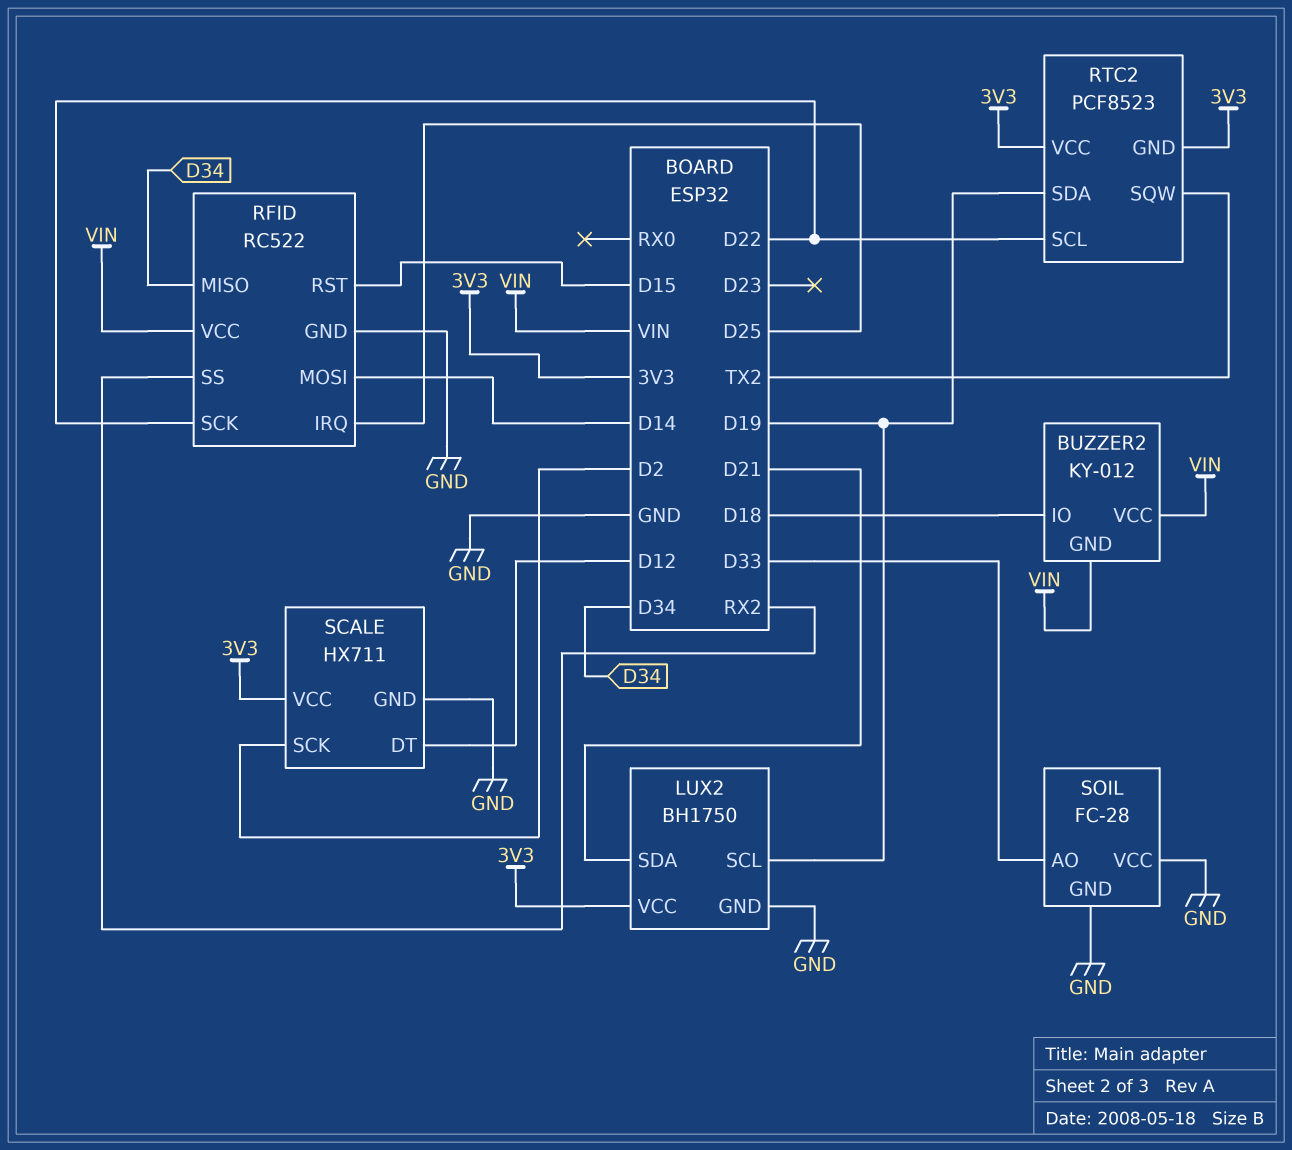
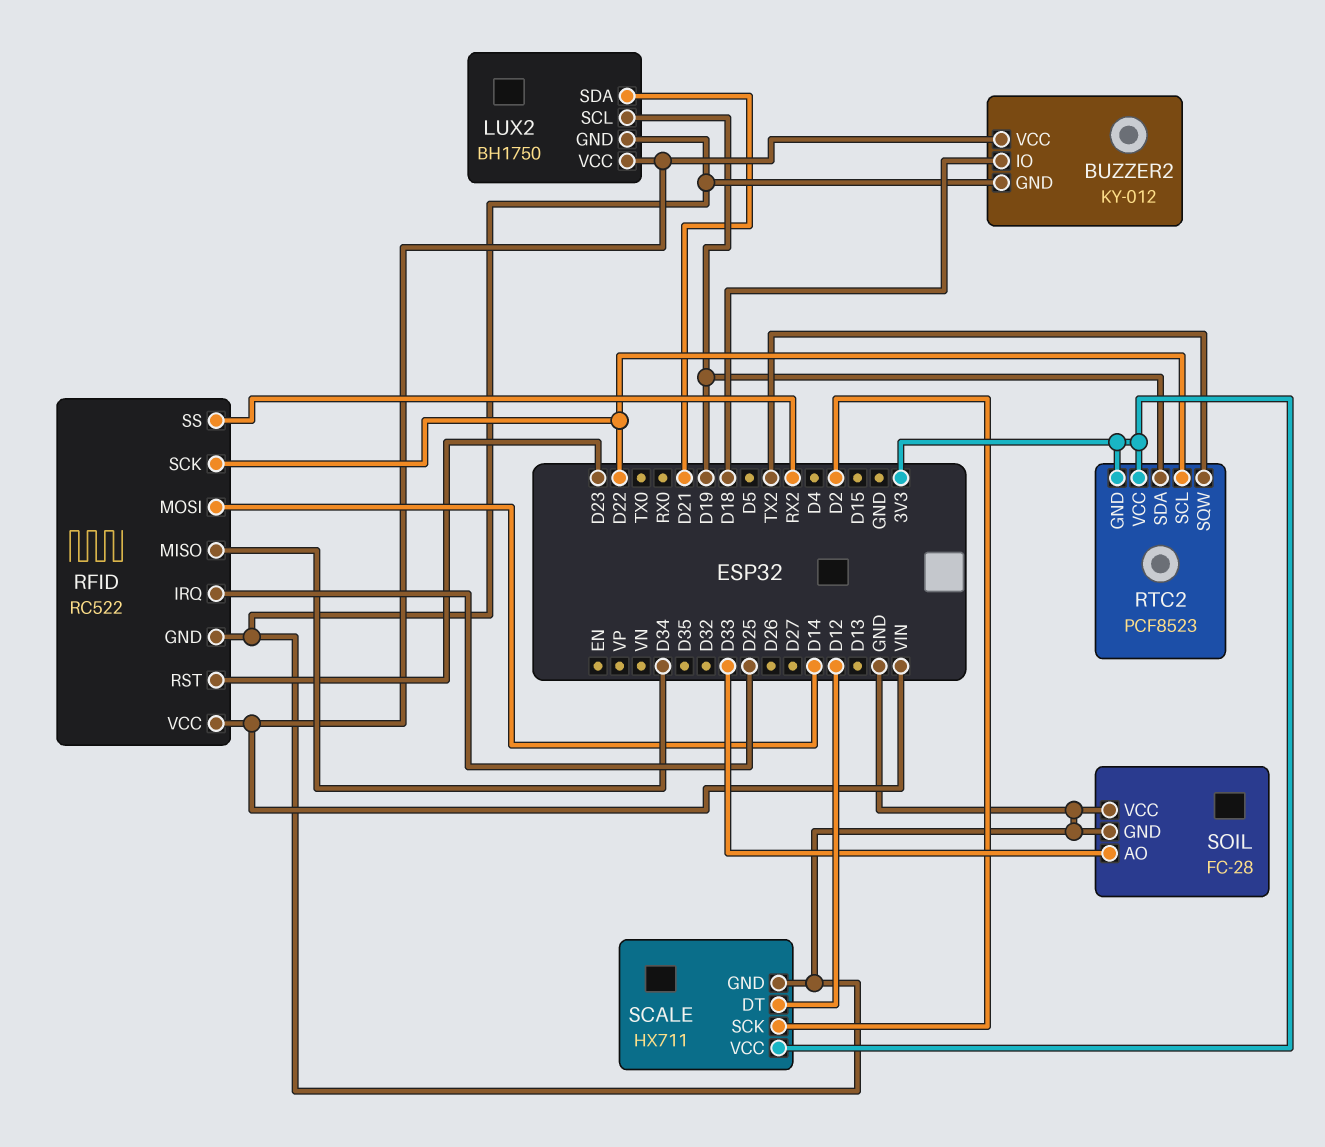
BUZZER2 pin GND: VIN -> GND
LUX2 pin VCC: 3V3 -> VIN
RFID pin RST: D15 -> D23

